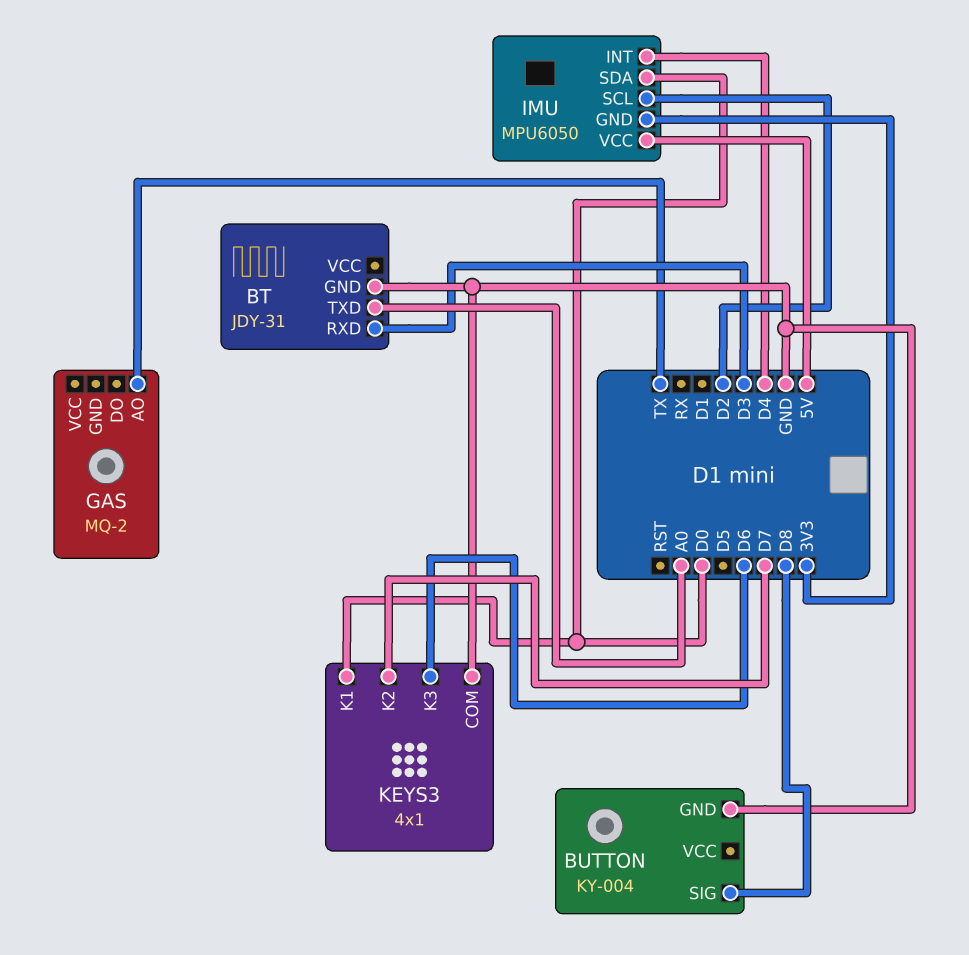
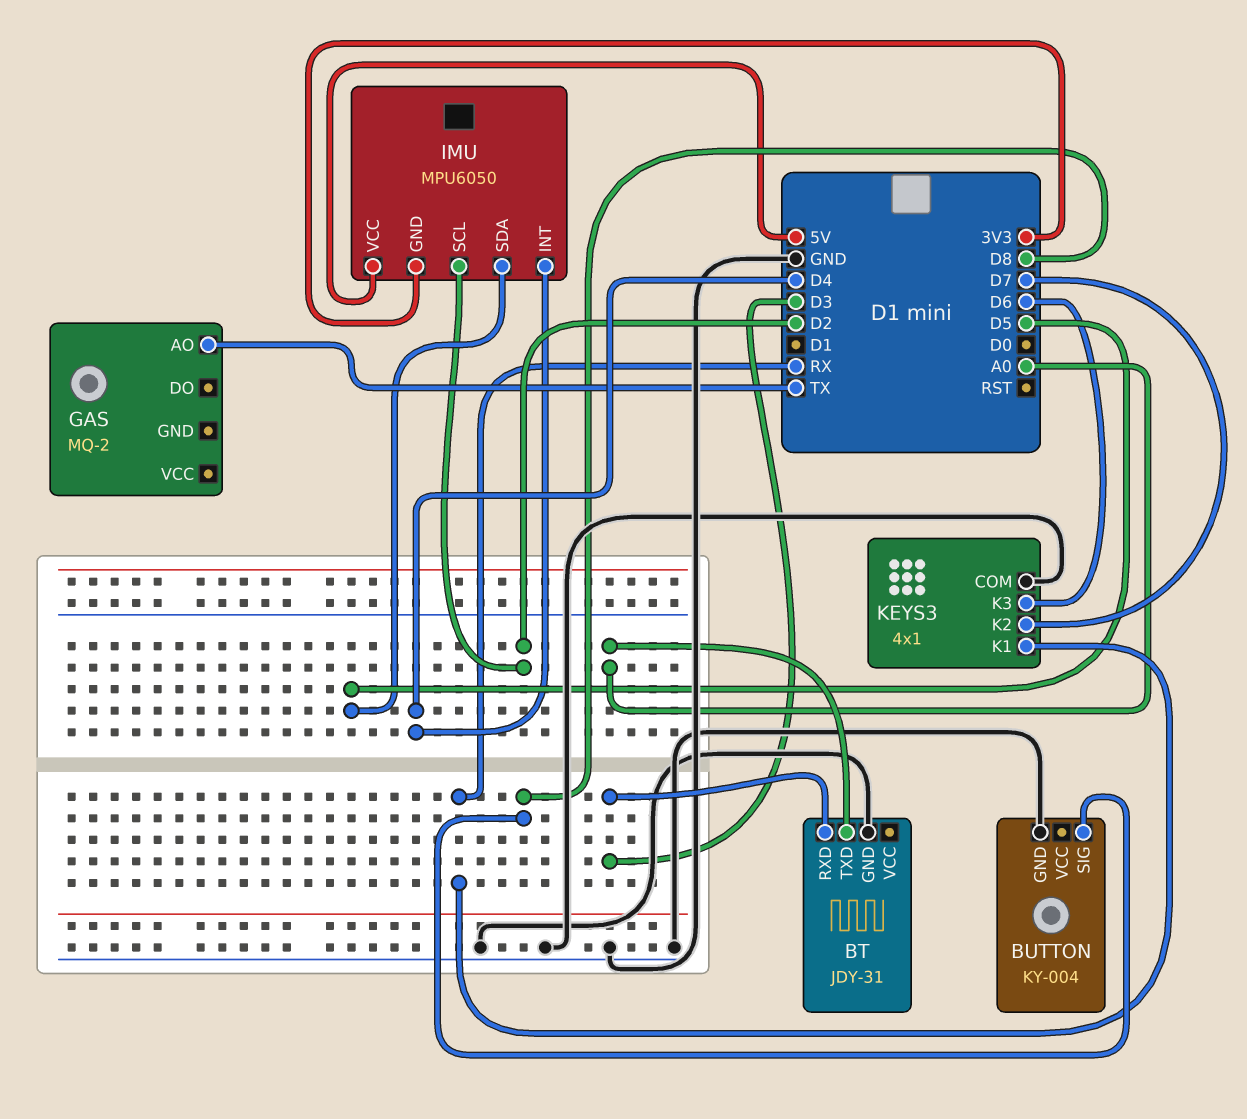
IMU pin SDA: D0 -> D5
KEYS3 pin K1: D0 -> RX

